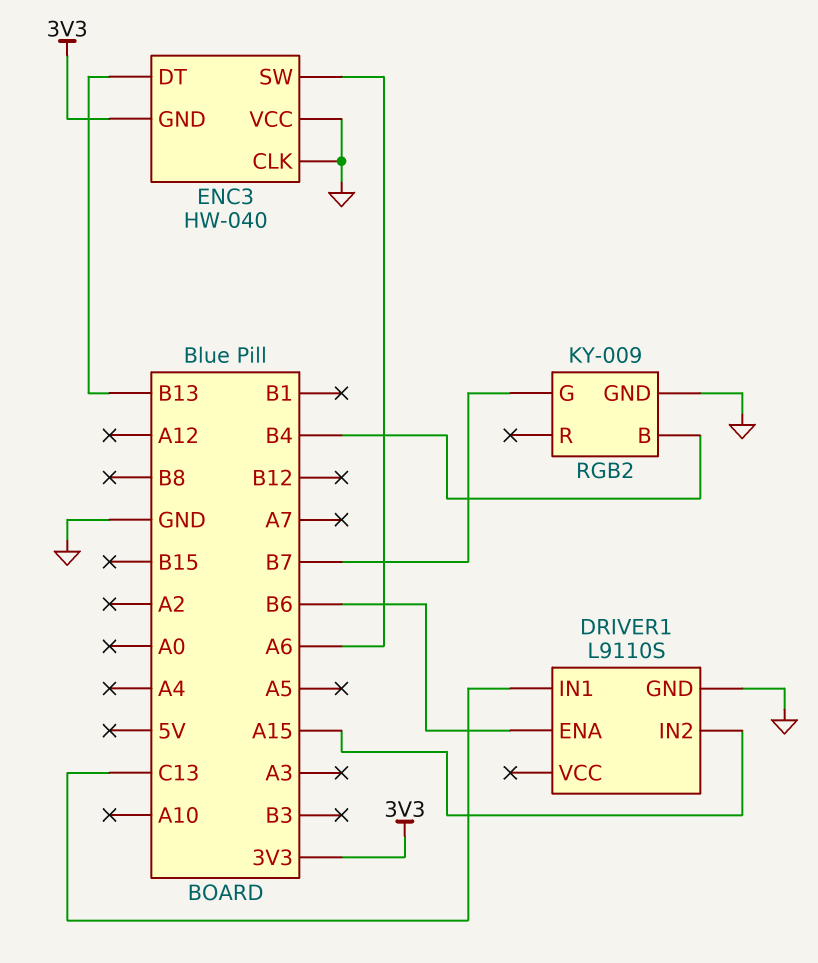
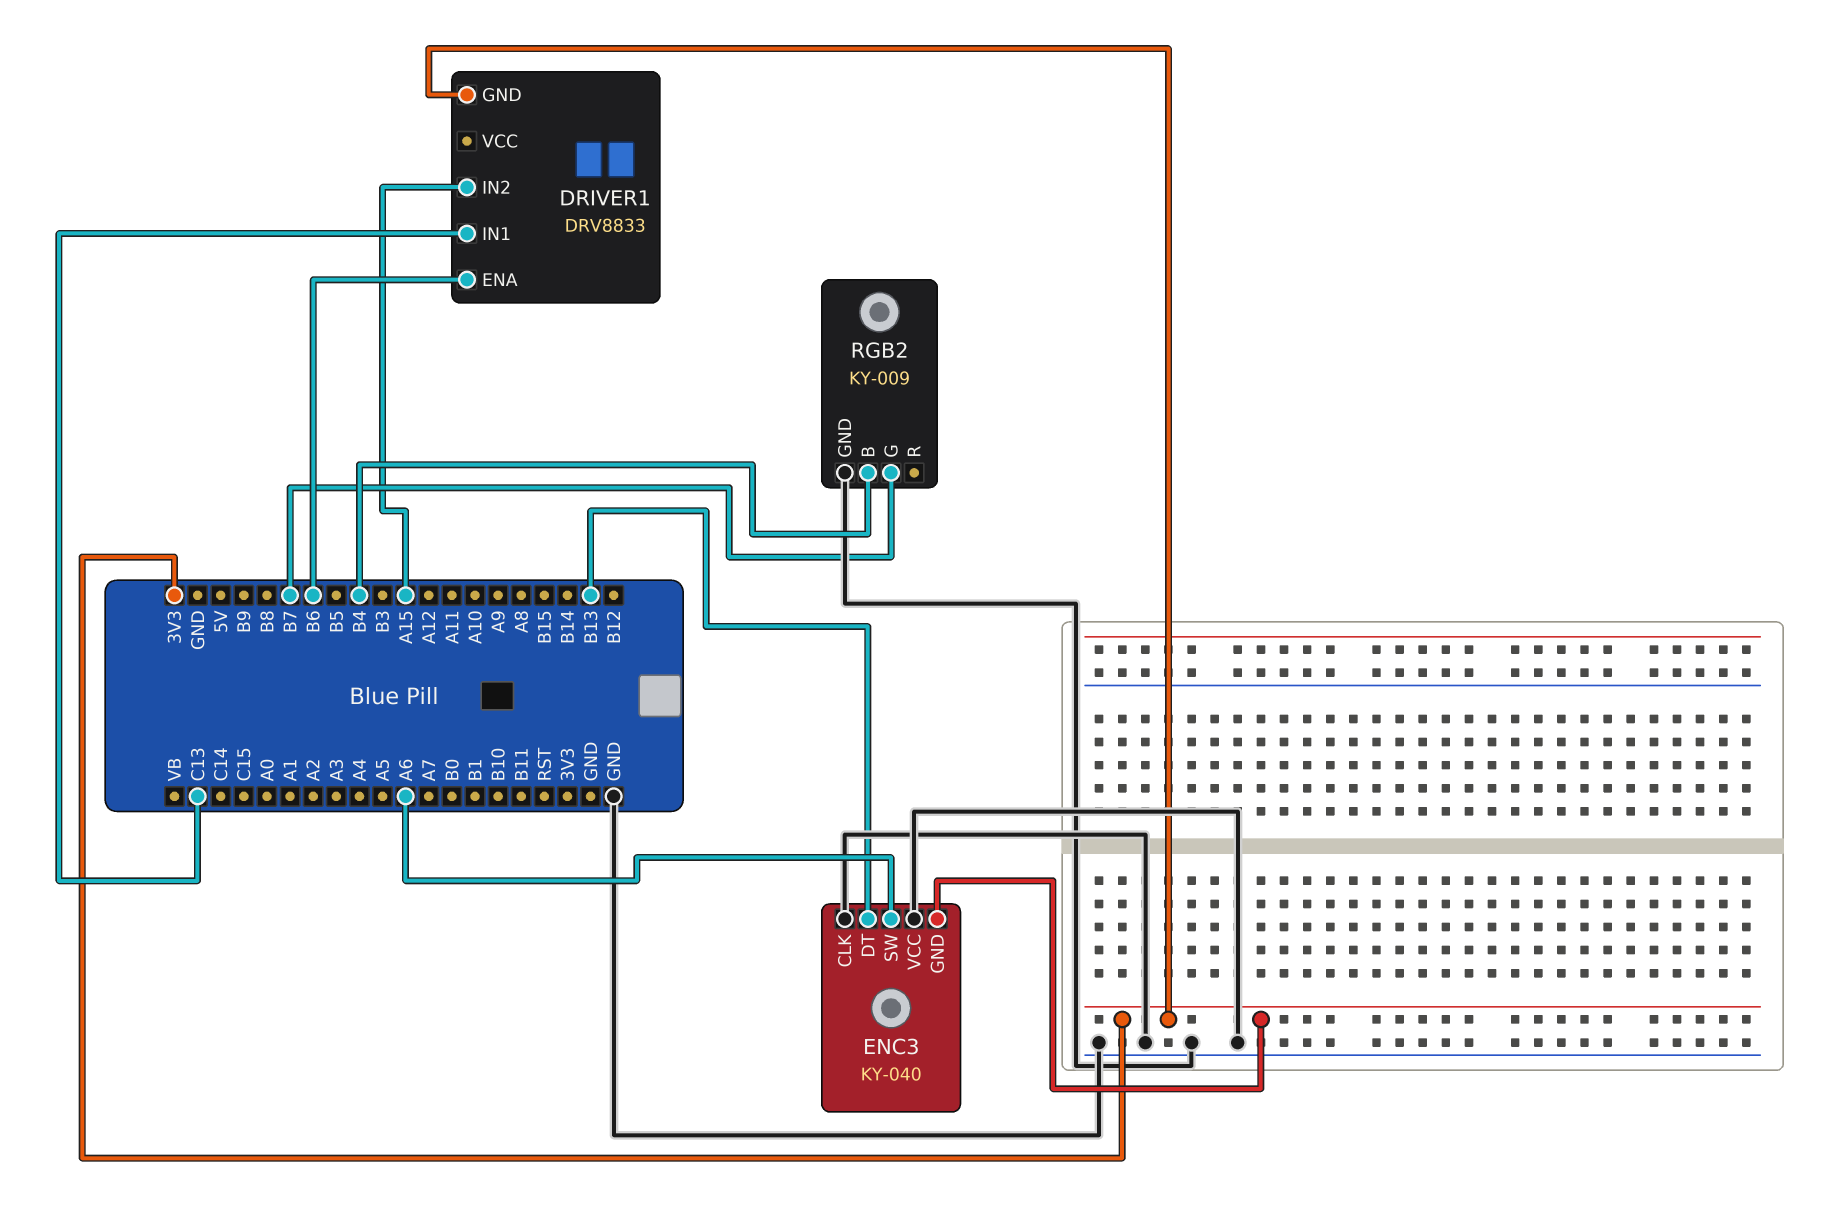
DRIVER1: L9110S -> DRV8833
DRIVER1 pin GND: GND -> 3V3
ENC3: HW-040 -> KY-040

